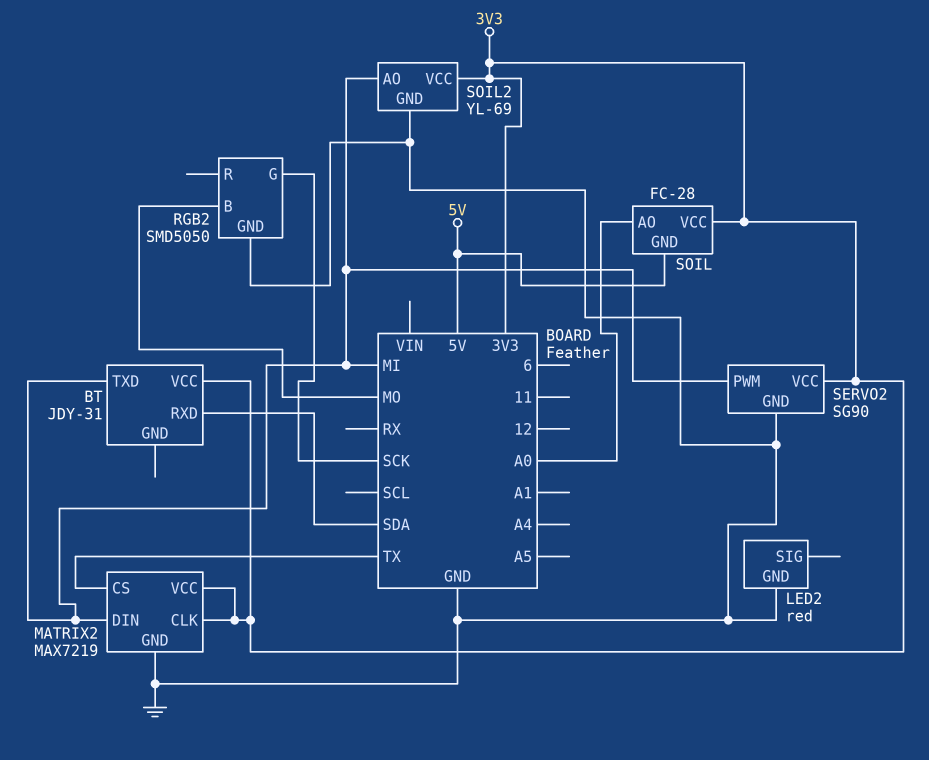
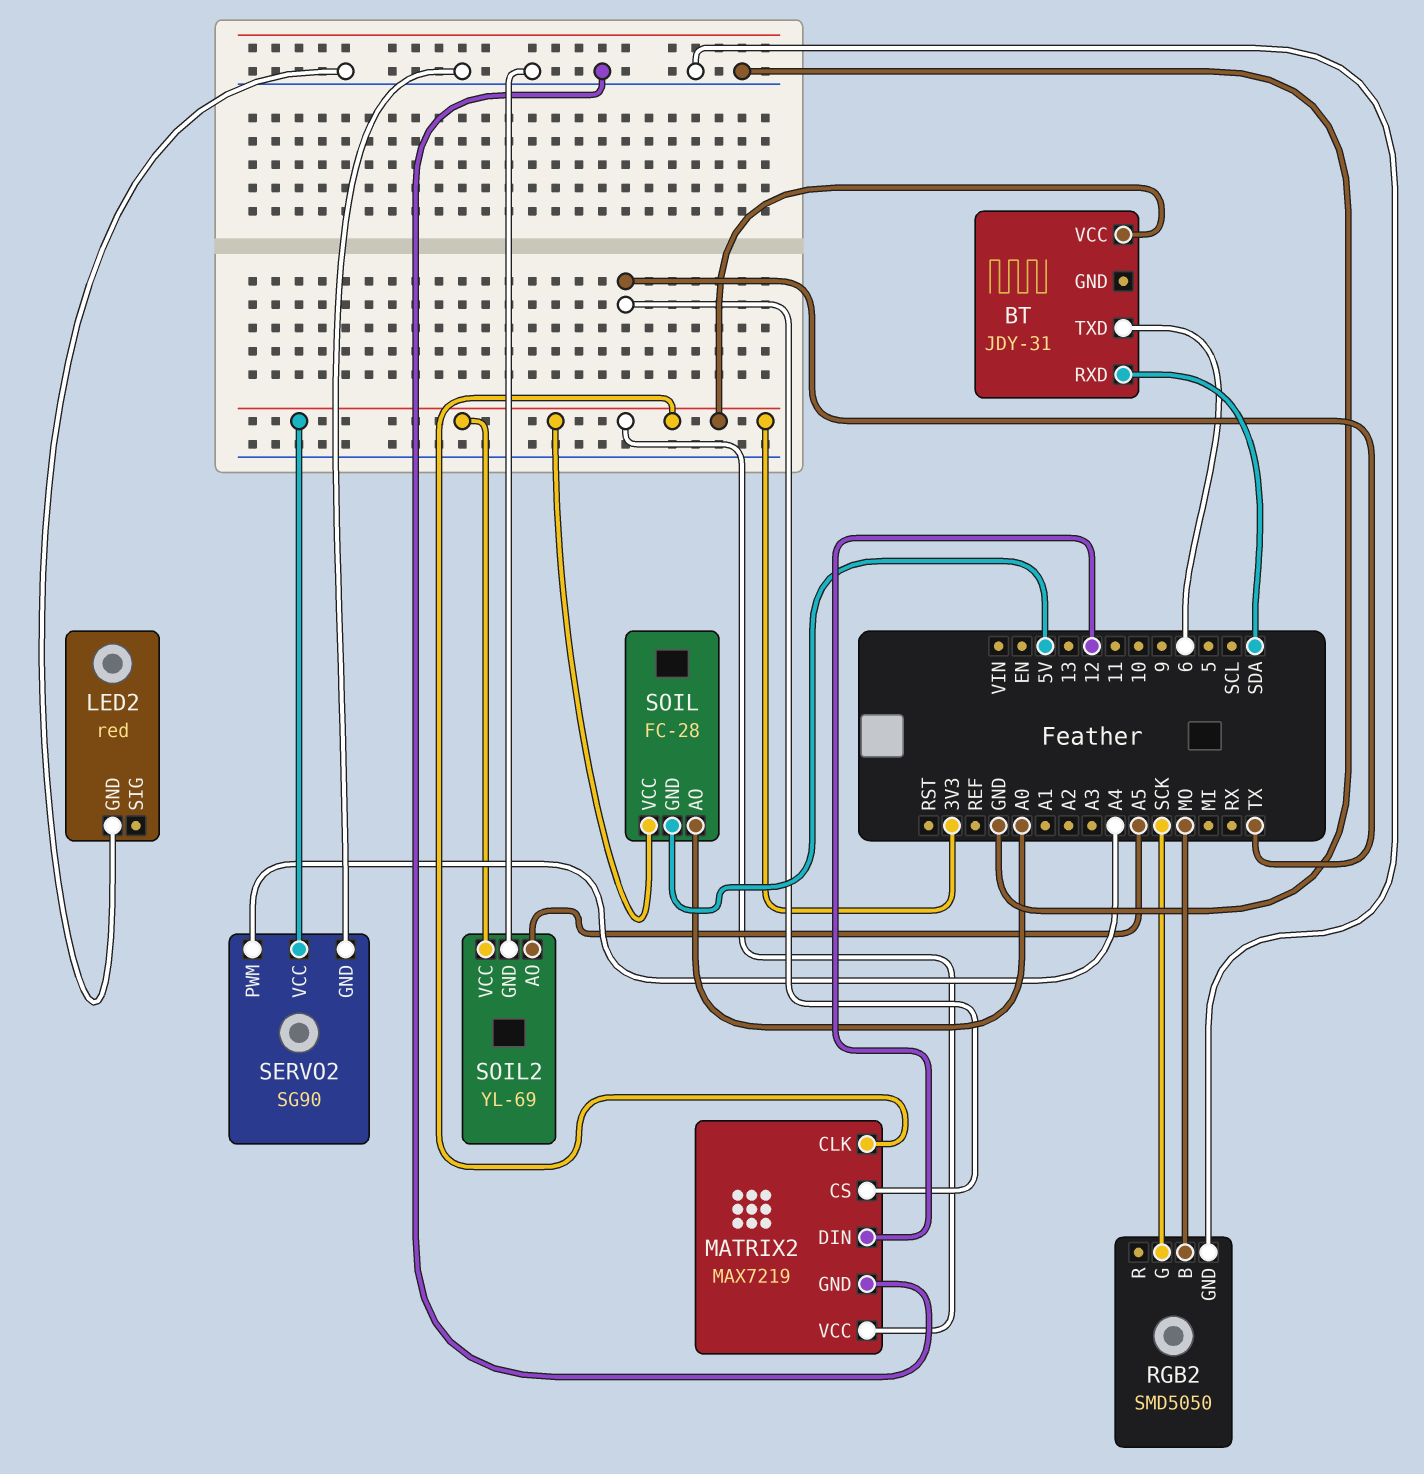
BT pin TXD: MI -> 6
MATRIX2 pin DIN: MI -> 12
SERVO2 pin PWM: MI -> A4
SOIL2 pin AO: MI -> A5

